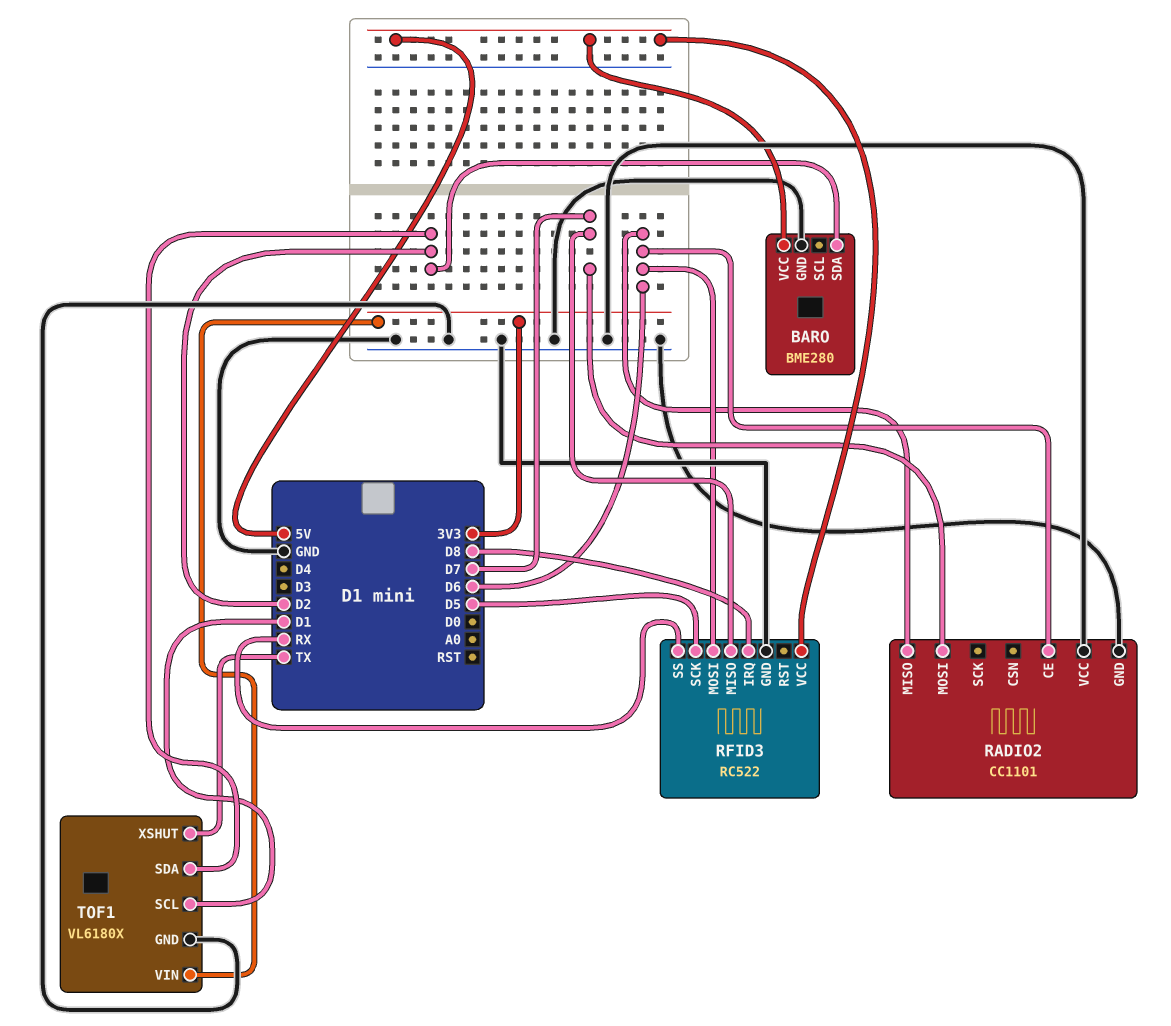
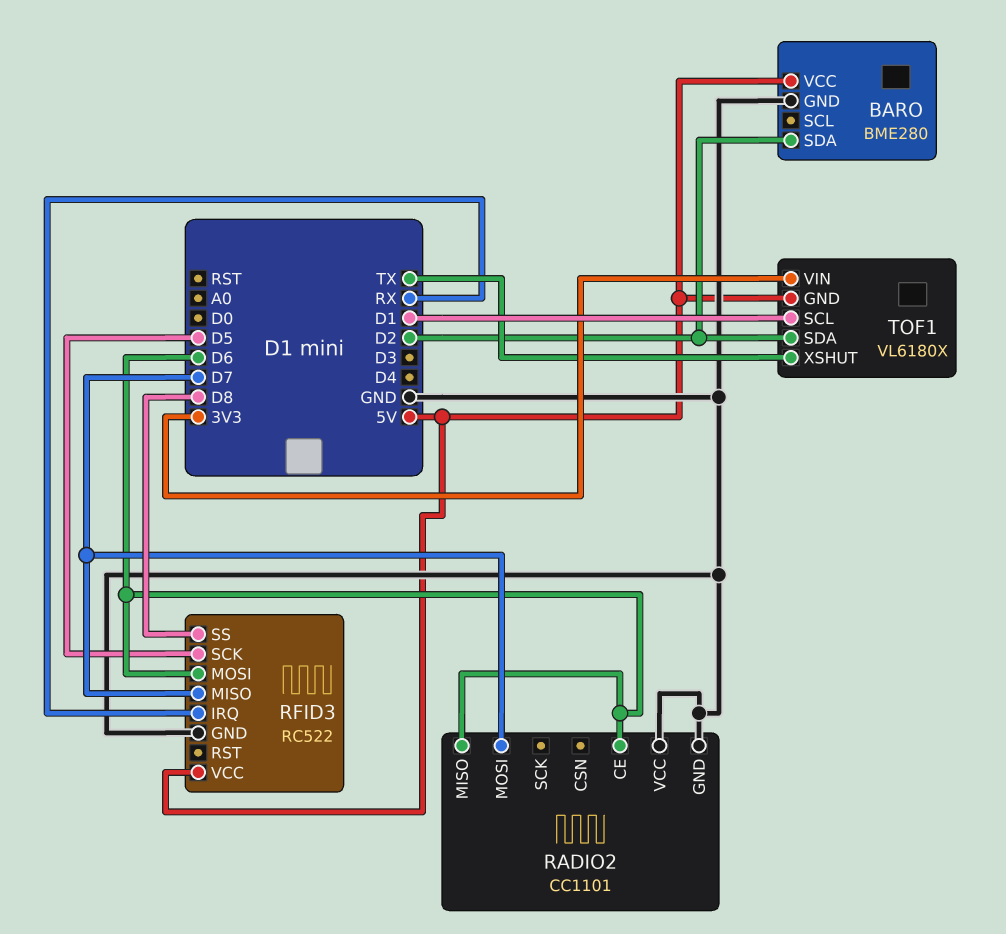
RFID3 pin IRQ: D8 -> RX
RFID3 pin SS: RX -> D8
TOF1 pin GND: GND -> 5V

